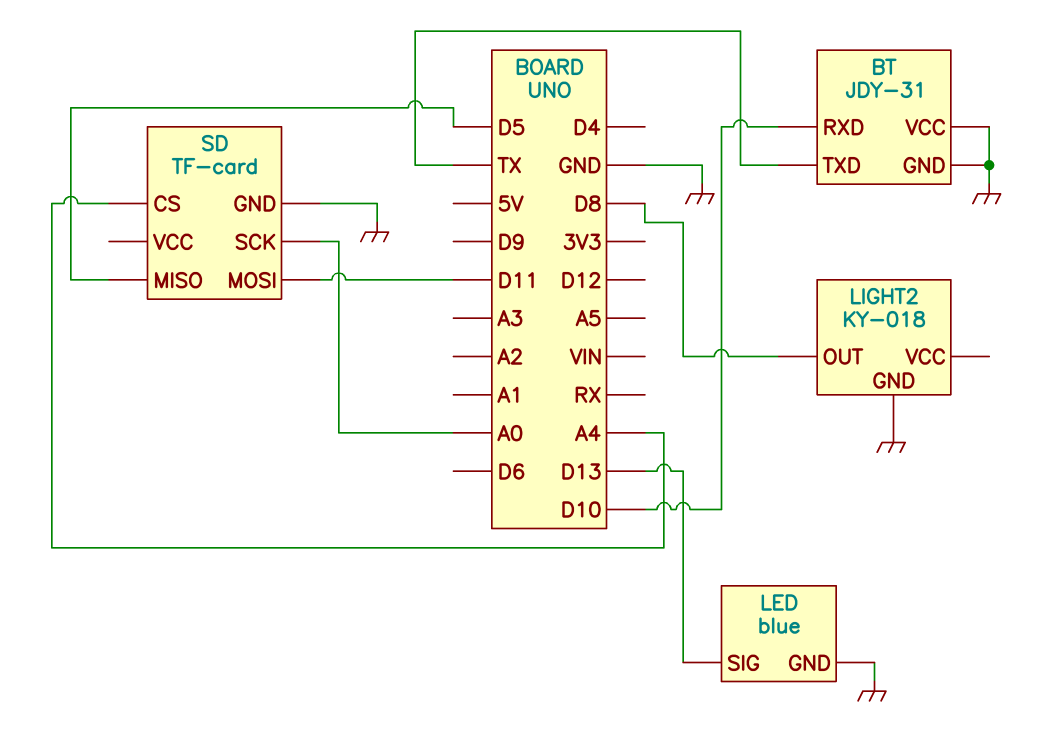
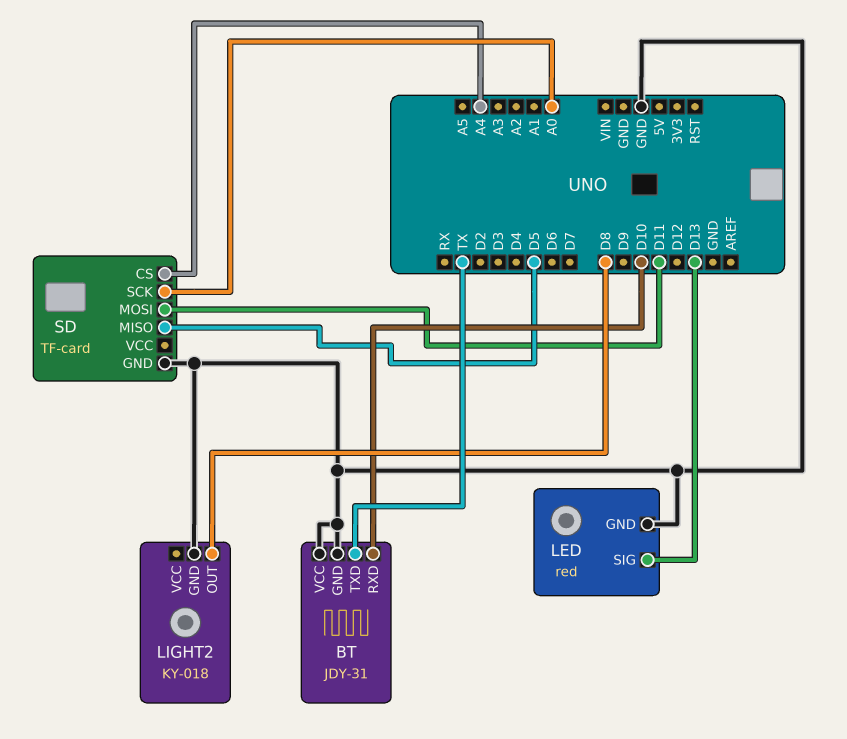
LED: blue -> red

